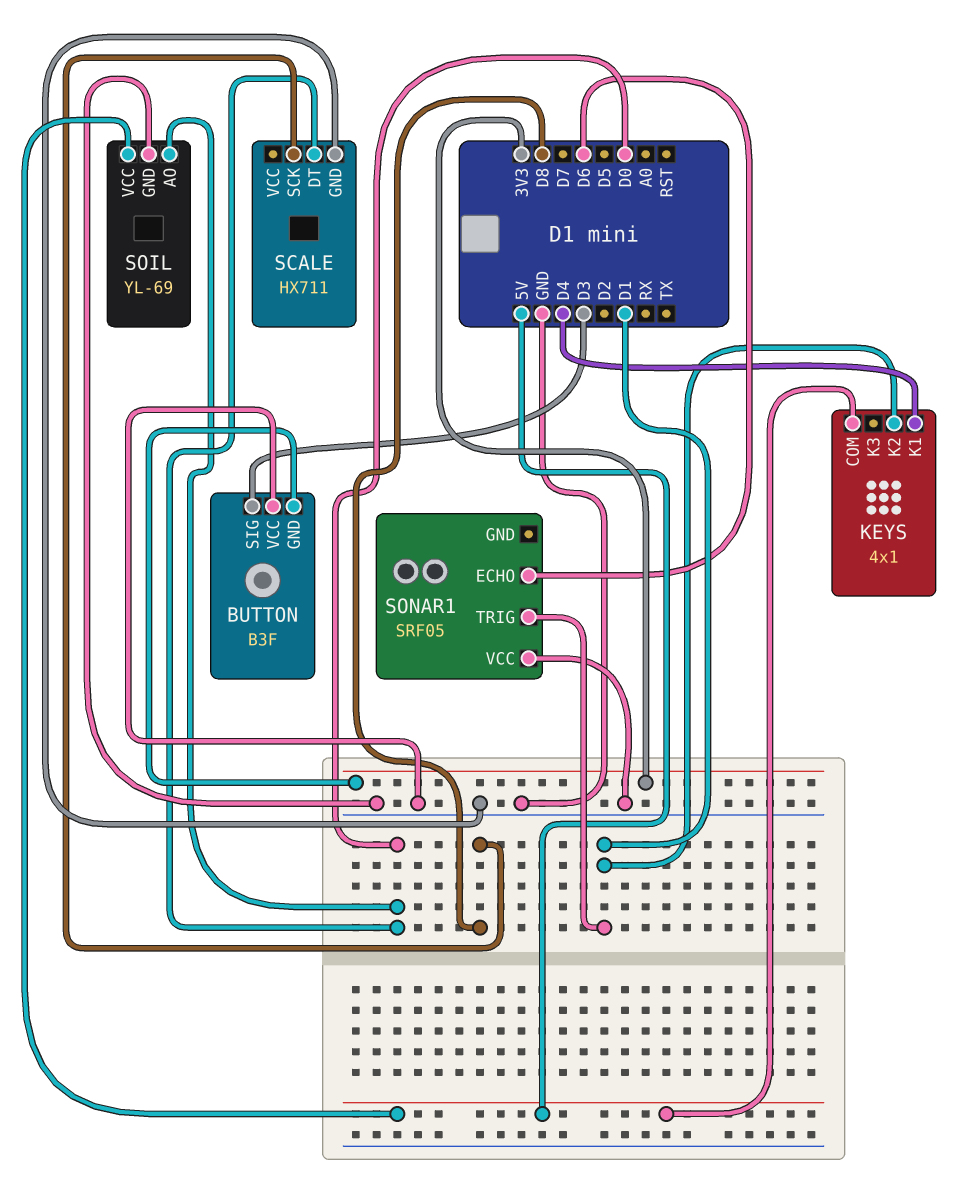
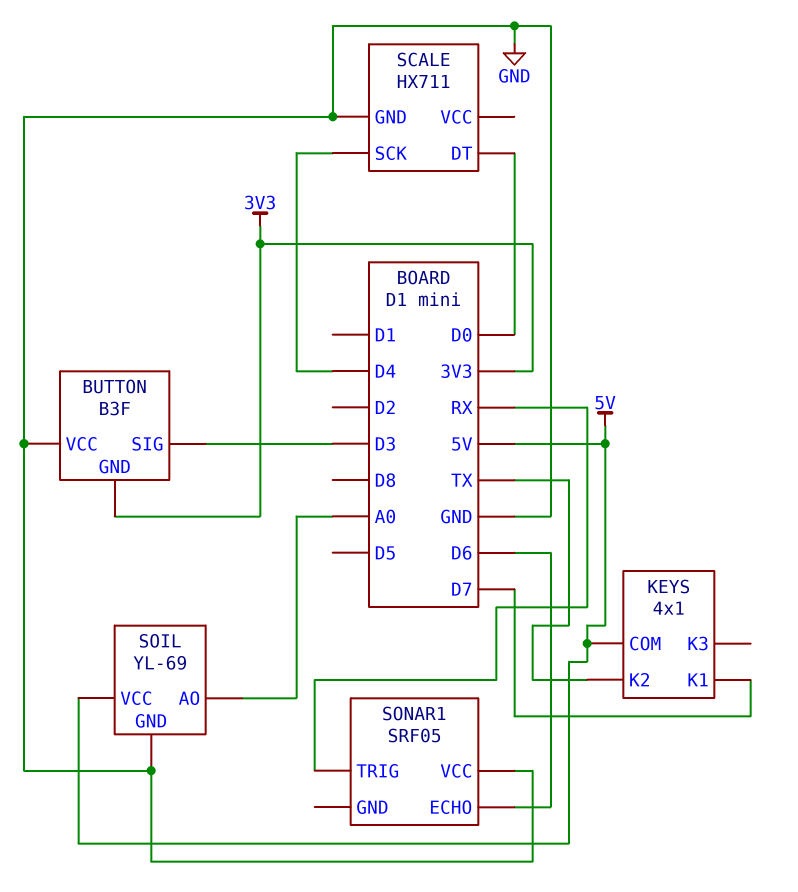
KEYS pin K1: D4 -> D7
KEYS pin K2: D1 -> TX
SCALE pin SCK: D8 -> D4
SOIL pin AO: D0 -> A0
SONAR1 pin TRIG: D1 -> RX

